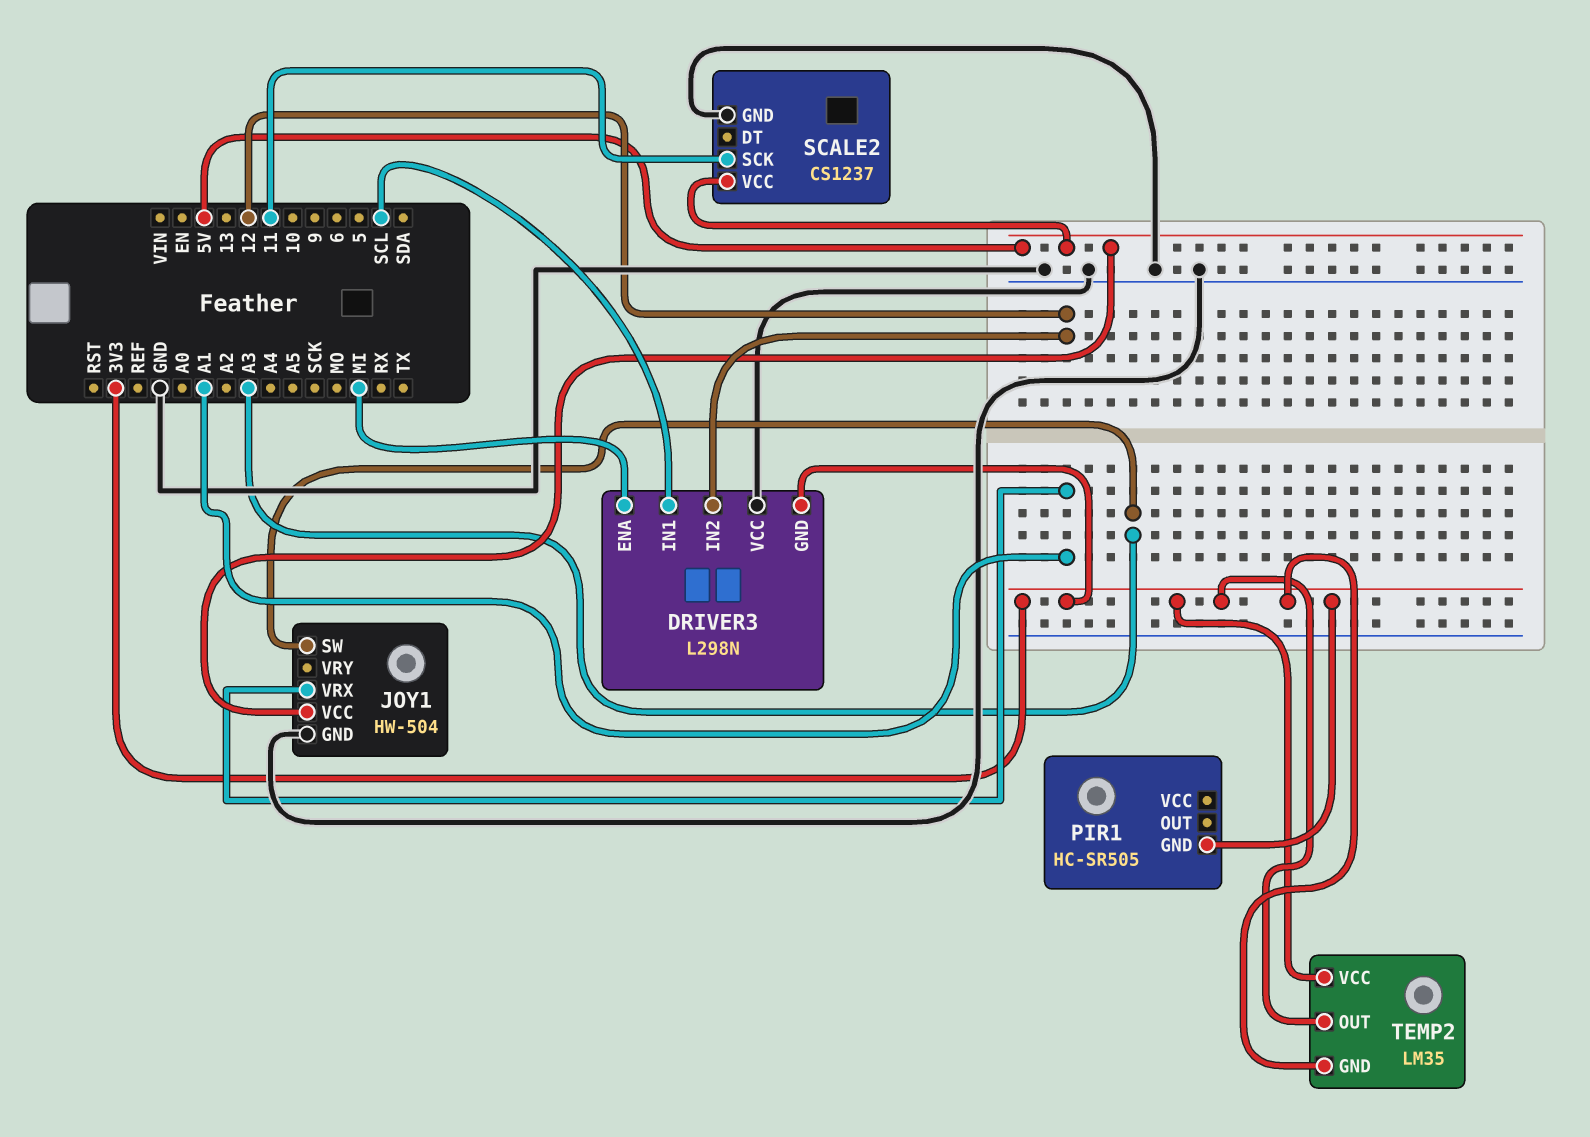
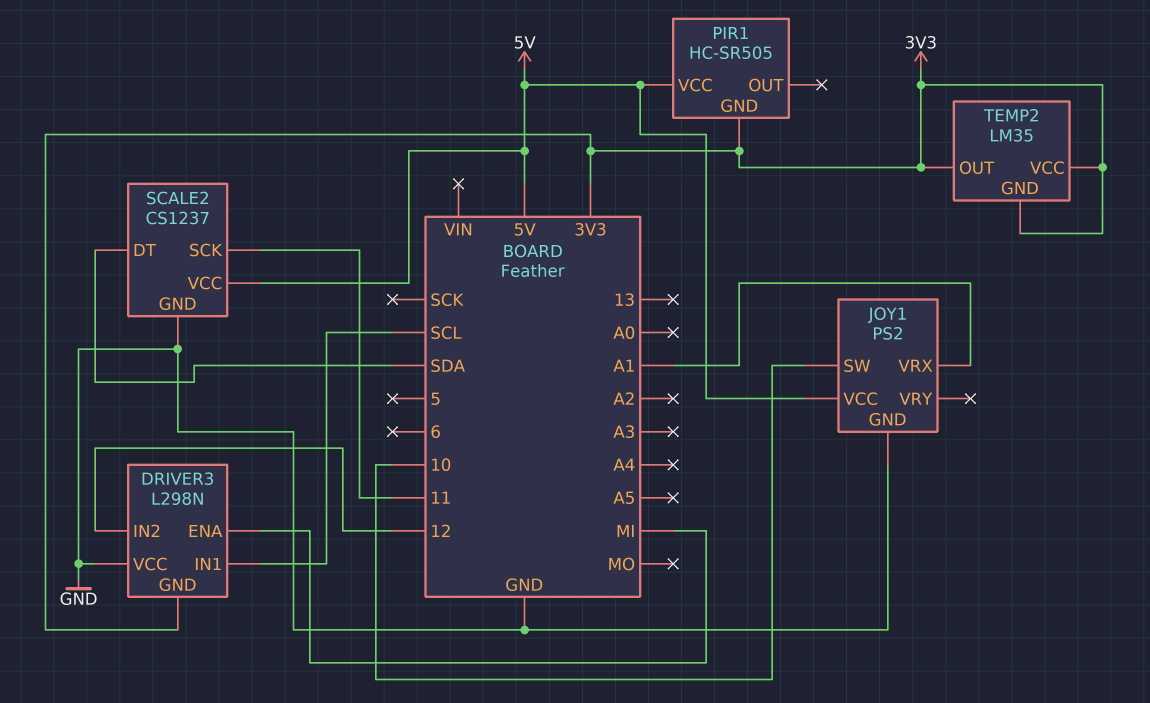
JOY1: HW-504 -> PS2
JOY1 pin SW: A3 -> 10
PIR1 pin VCC: none -> 5V
SCALE2 pin DT: none -> SDA

